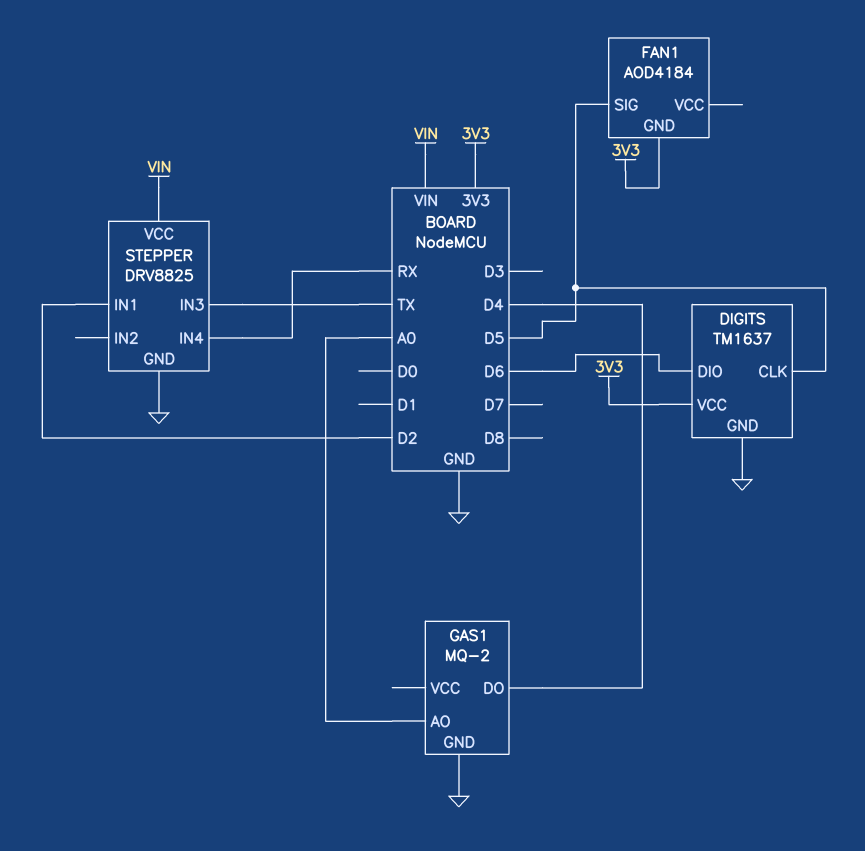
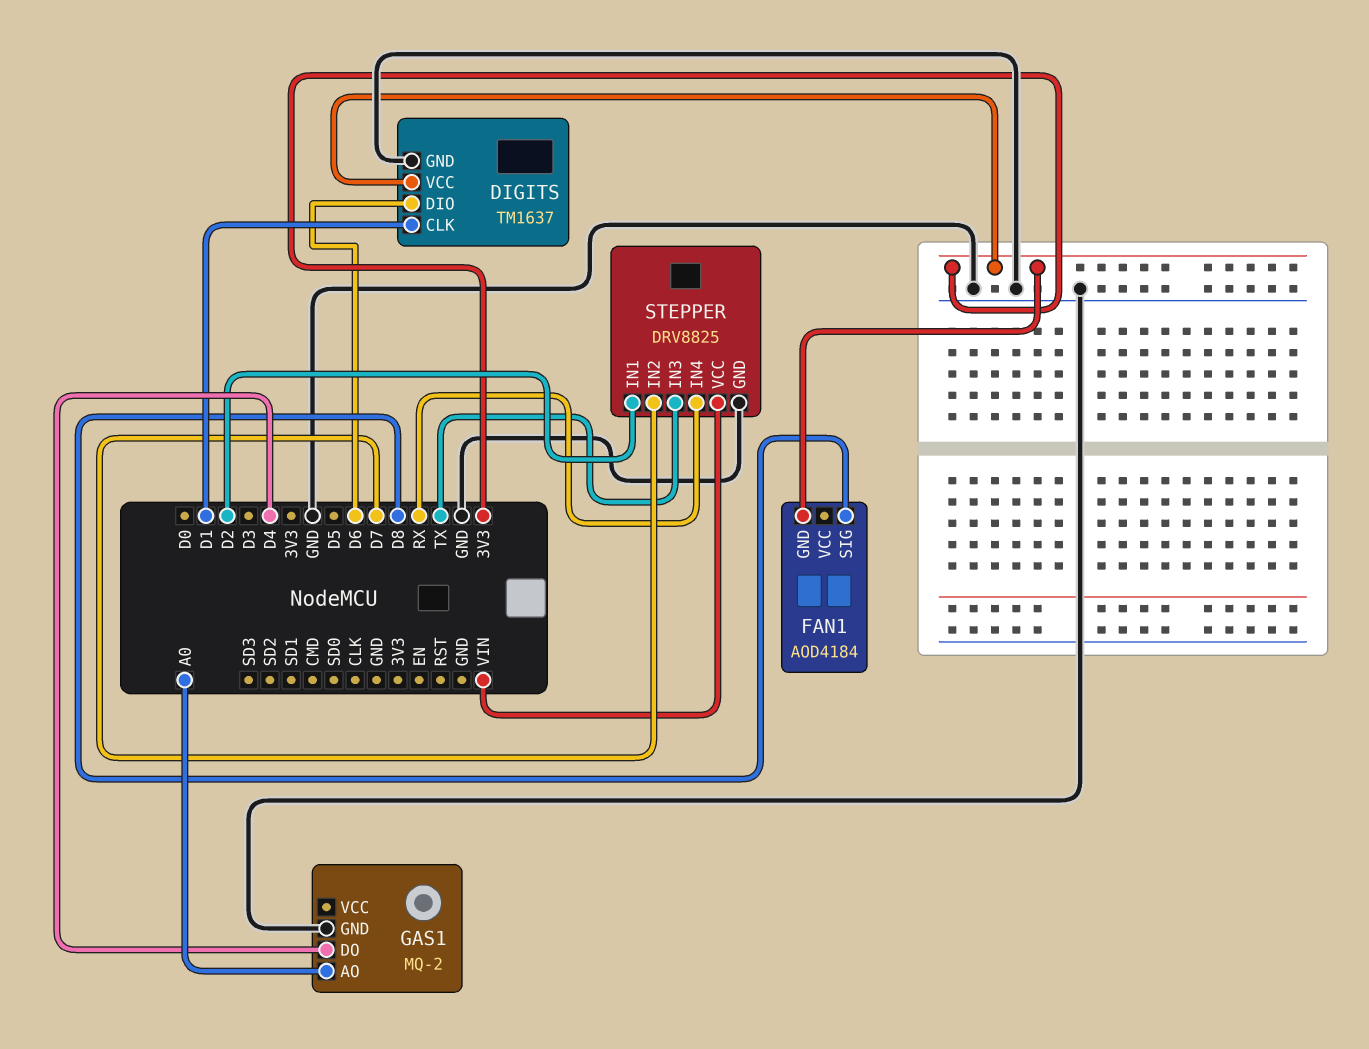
DIGITS pin CLK: D5 -> D1
FAN1 pin SIG: D5 -> D8
STEPPER pin IN2: none -> D7

